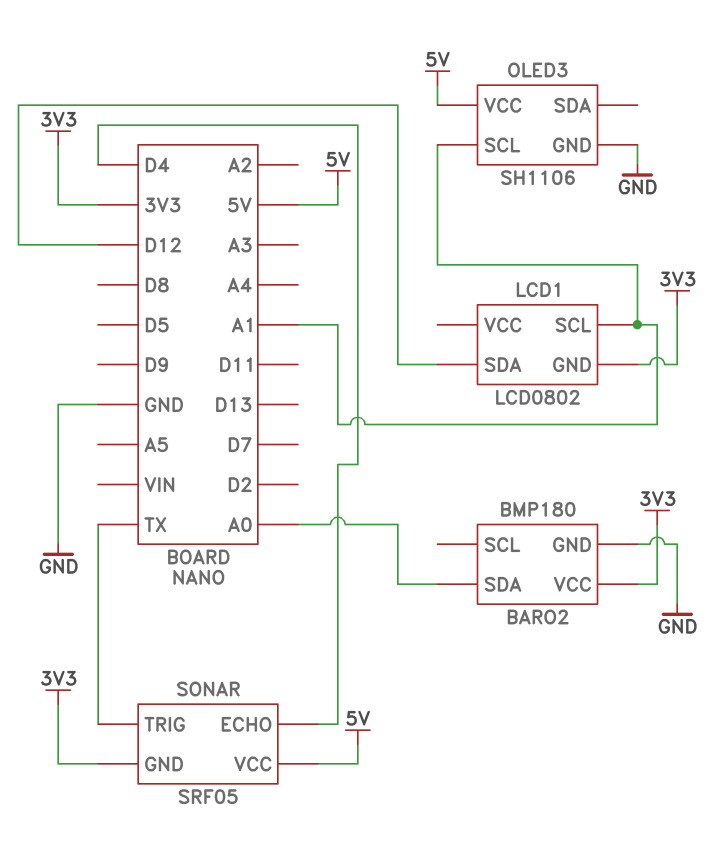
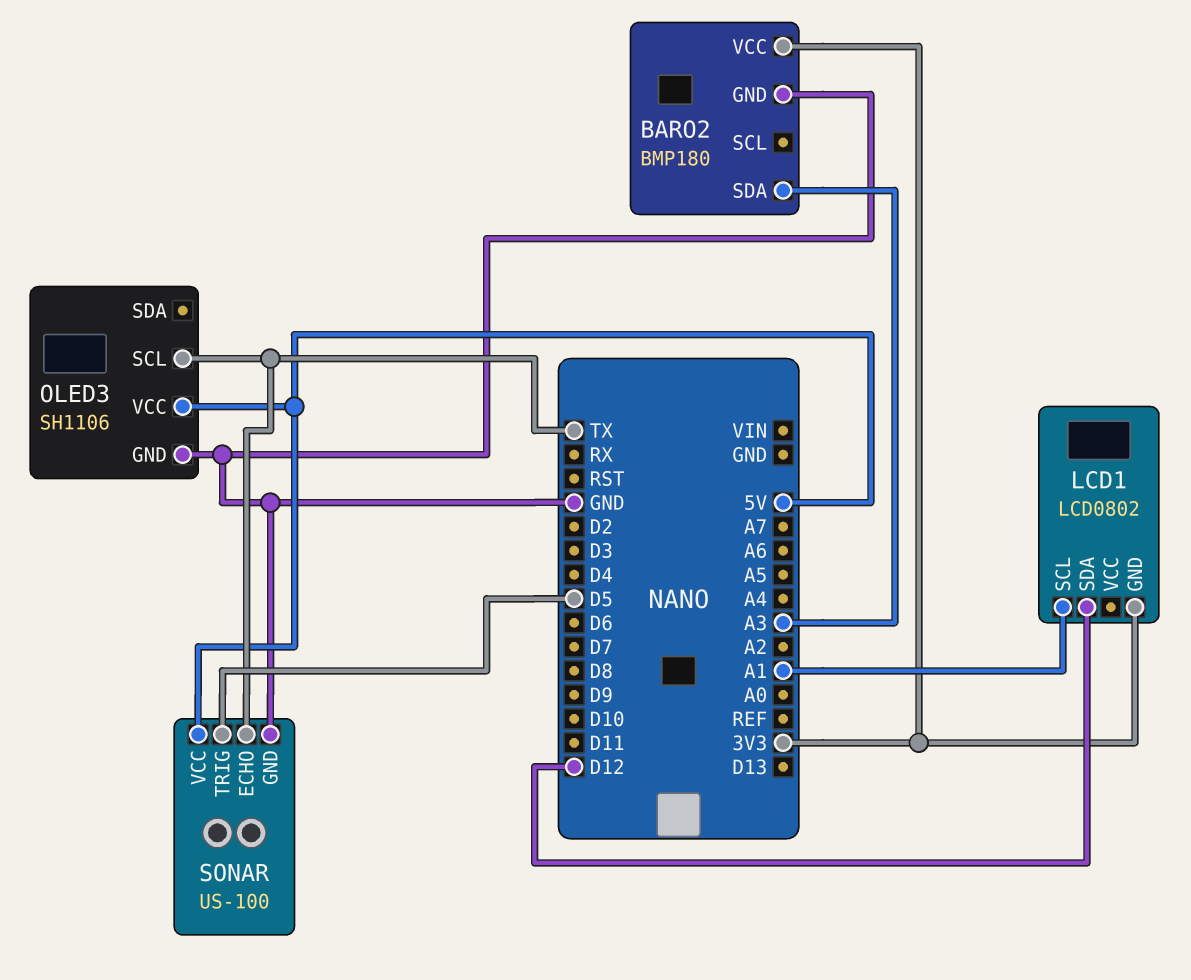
BARO2 pin SDA: A0 -> A3
OLED3 pin SCL: A1 -> TX
SONAR: SRF05 -> US-100
SONAR pin ECHO: D4 -> TX
SONAR pin GND: 3V3 -> GND
SONAR pin TRIG: TX -> D5

